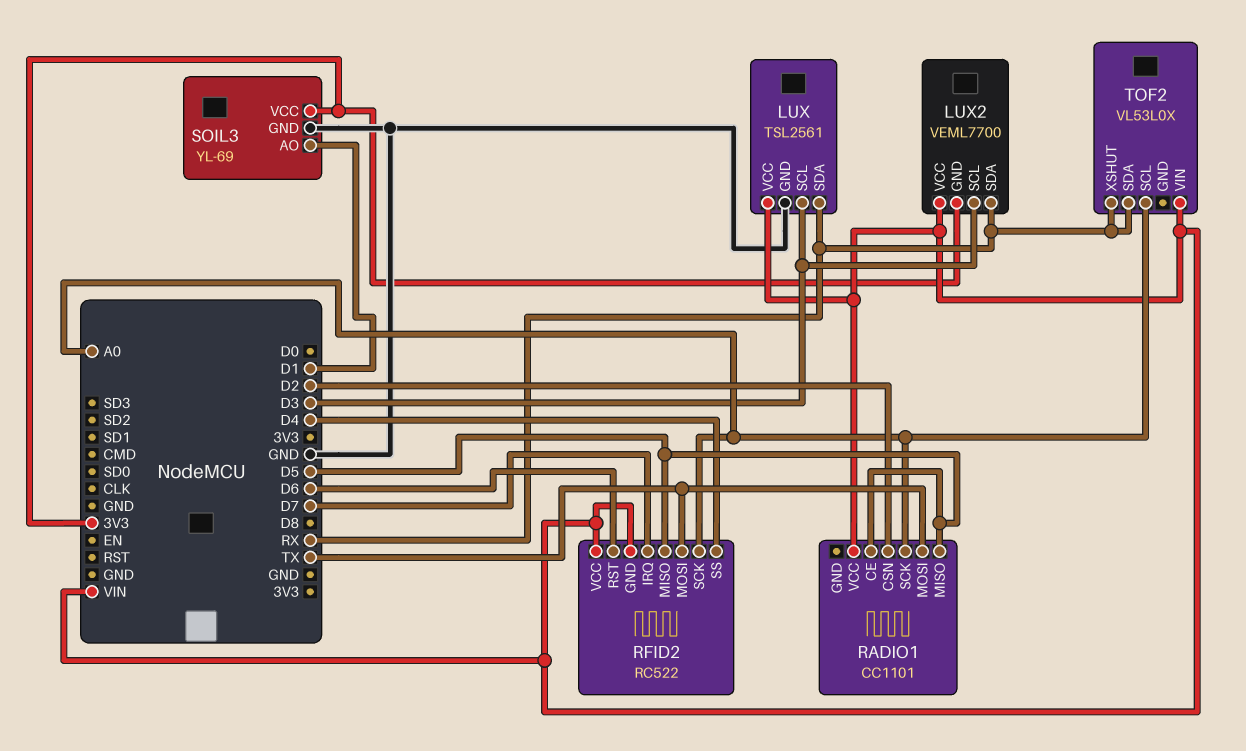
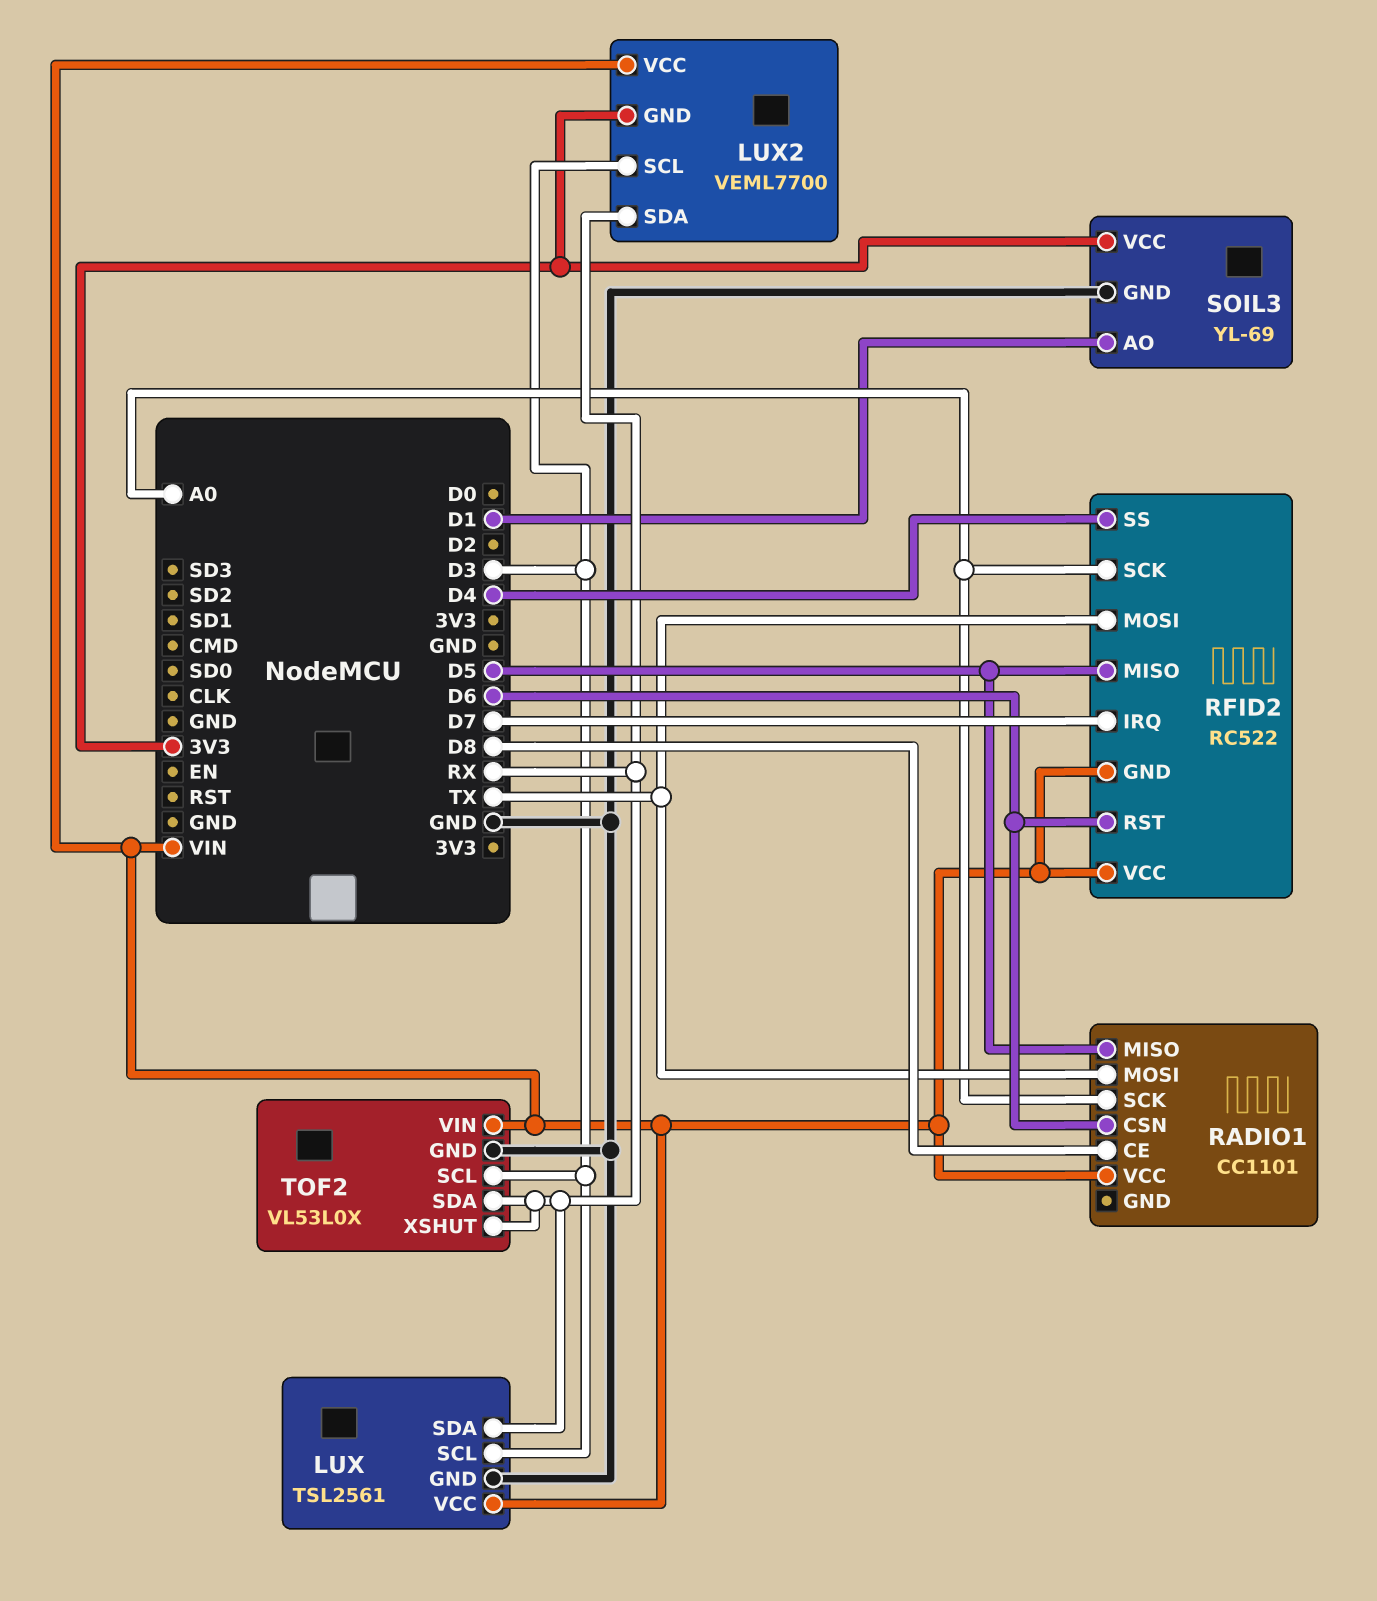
RADIO1 pin CE: D5 -> D8
RADIO1 pin CSN: D2 -> D6
TOF2 pin GND: none -> GND
TOF2 pin SCL: A0 -> D3

